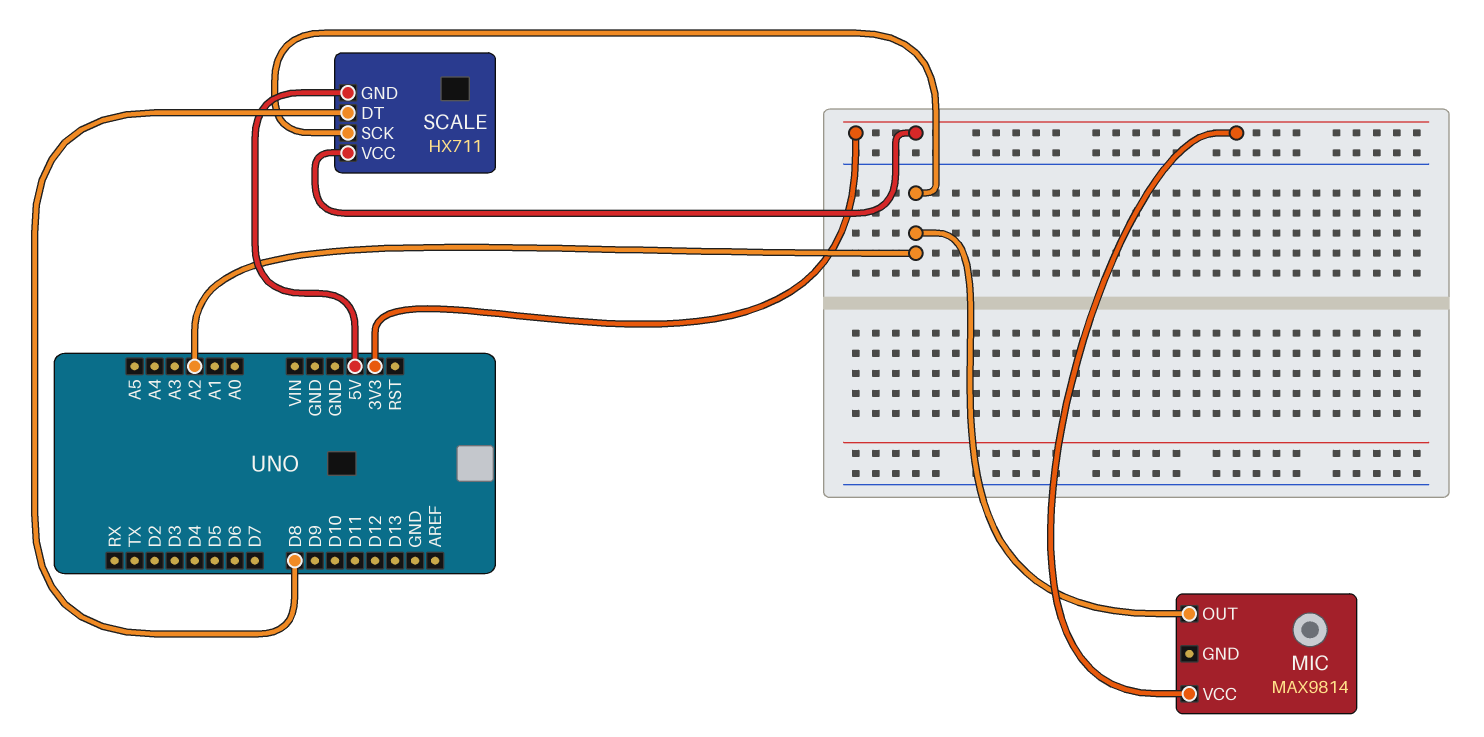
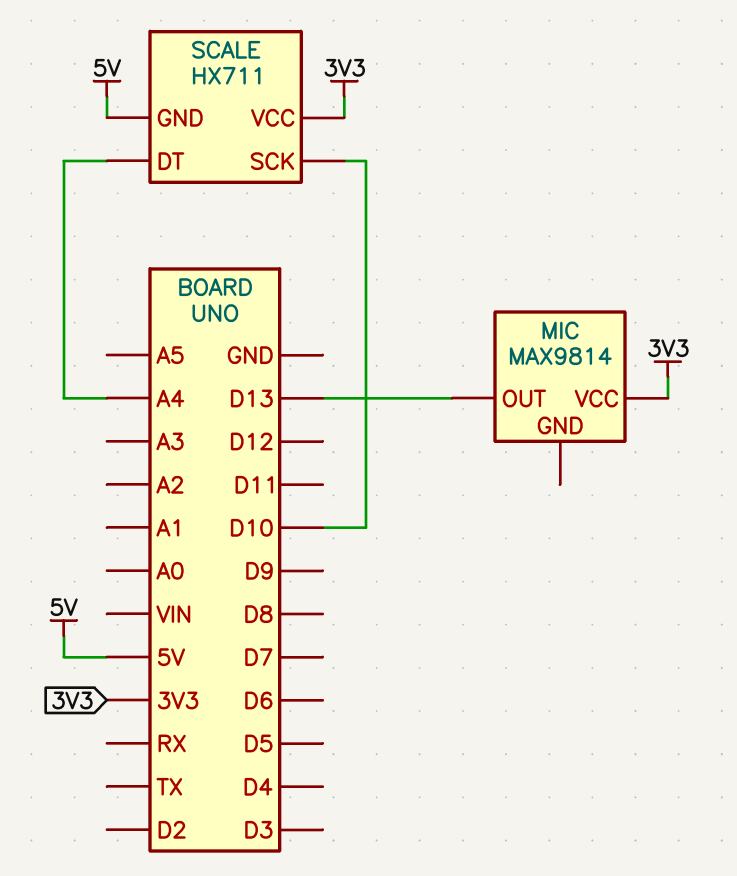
MIC pin OUT: A2 -> D13
SCALE pin DT: D8 -> A4
SCALE pin SCK: A2 -> D10

